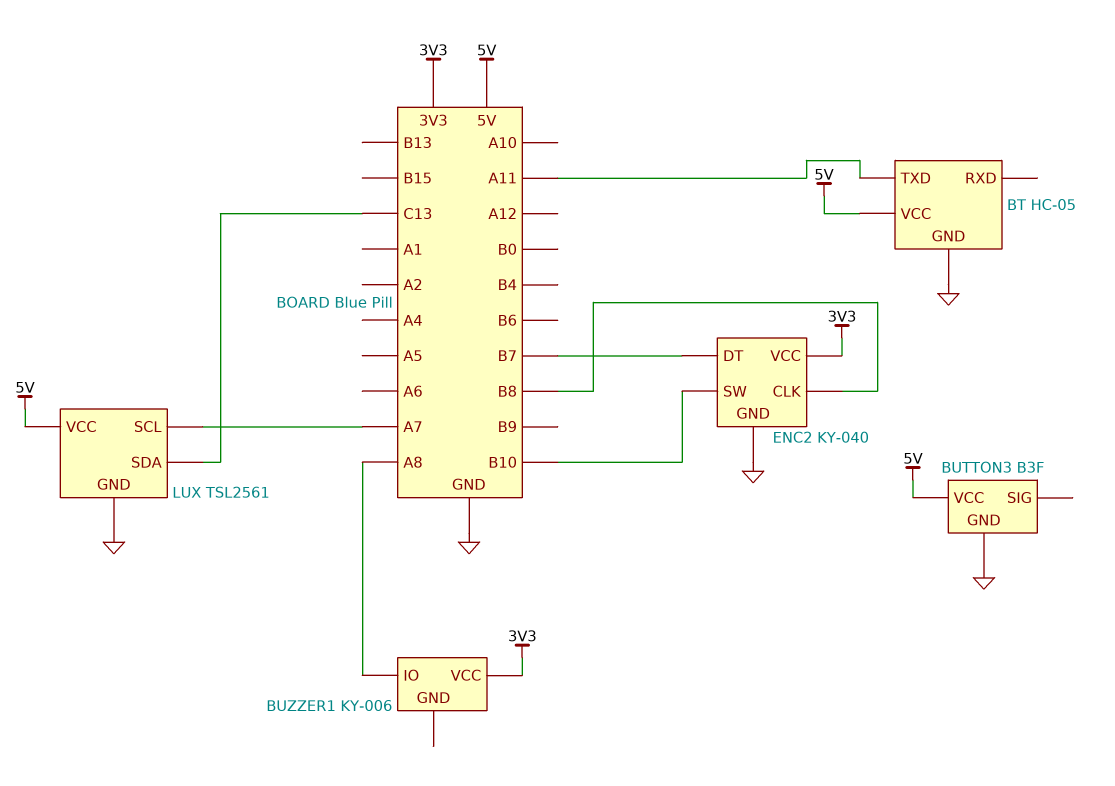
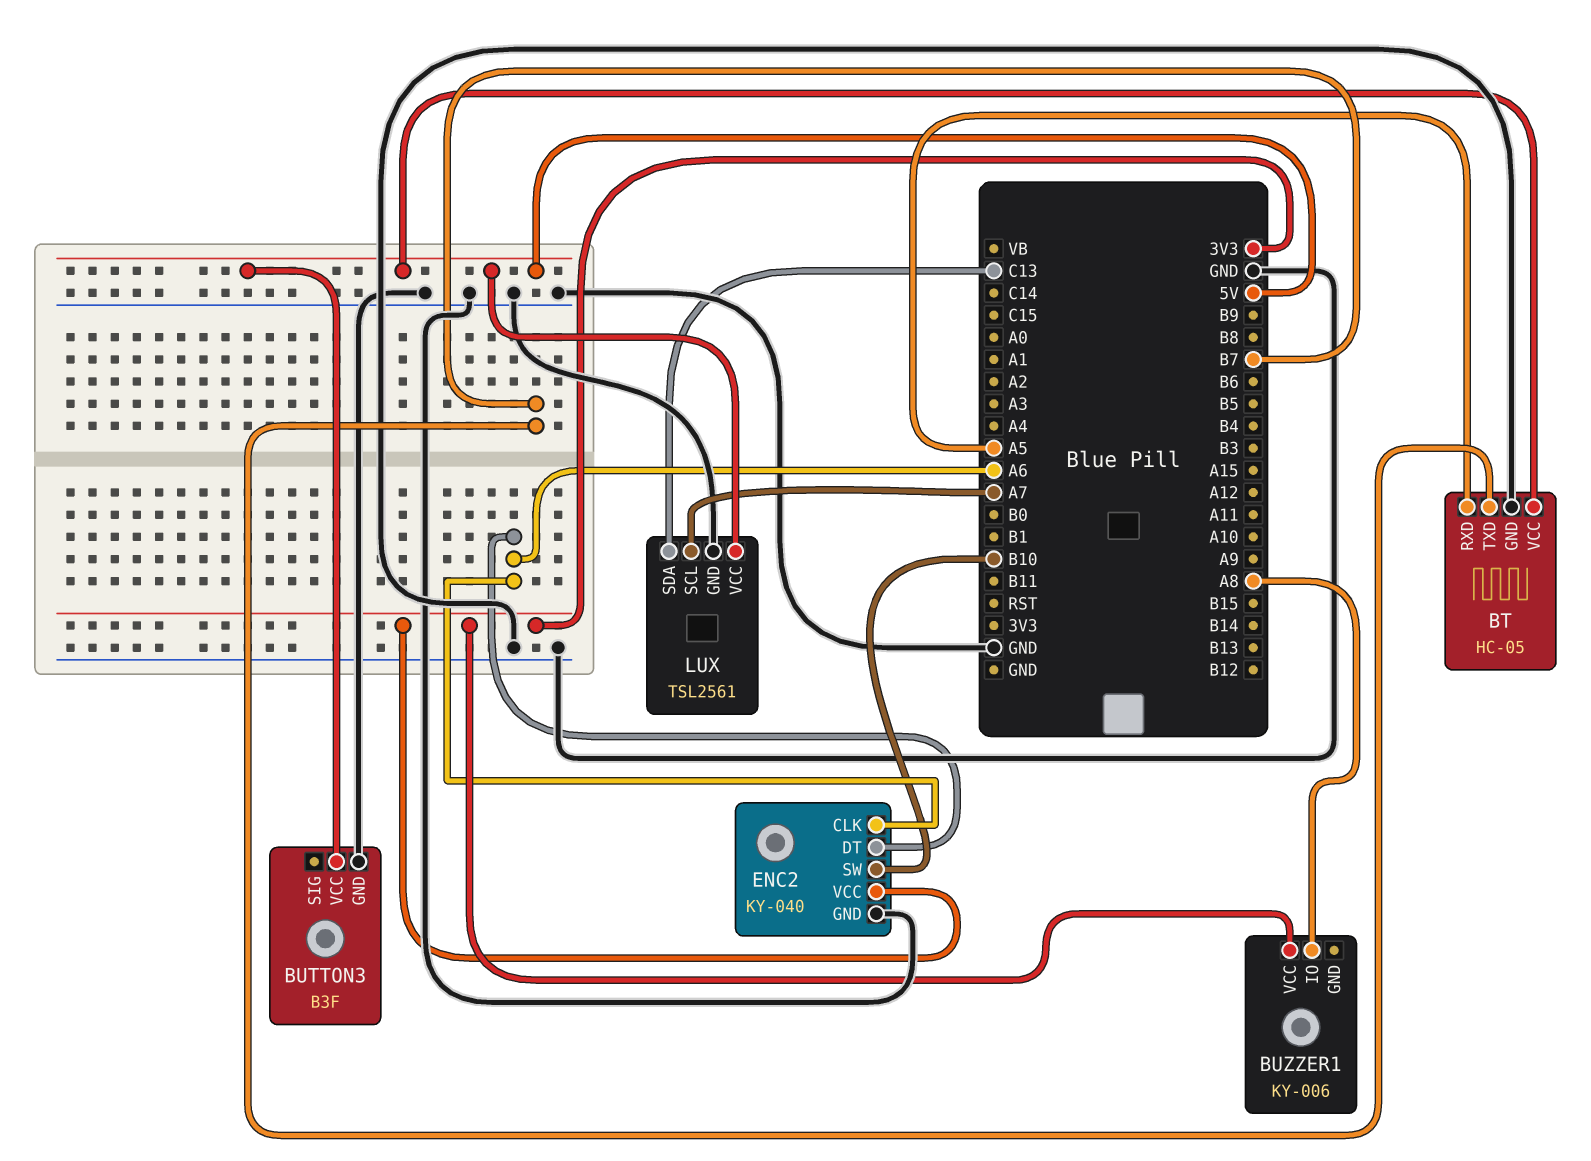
BT pin RXD: none -> A5
BT pin TXD: A11 -> B7
ENC2 pin CLK: B8 -> A6
ENC2 pin DT: B7 -> A6

